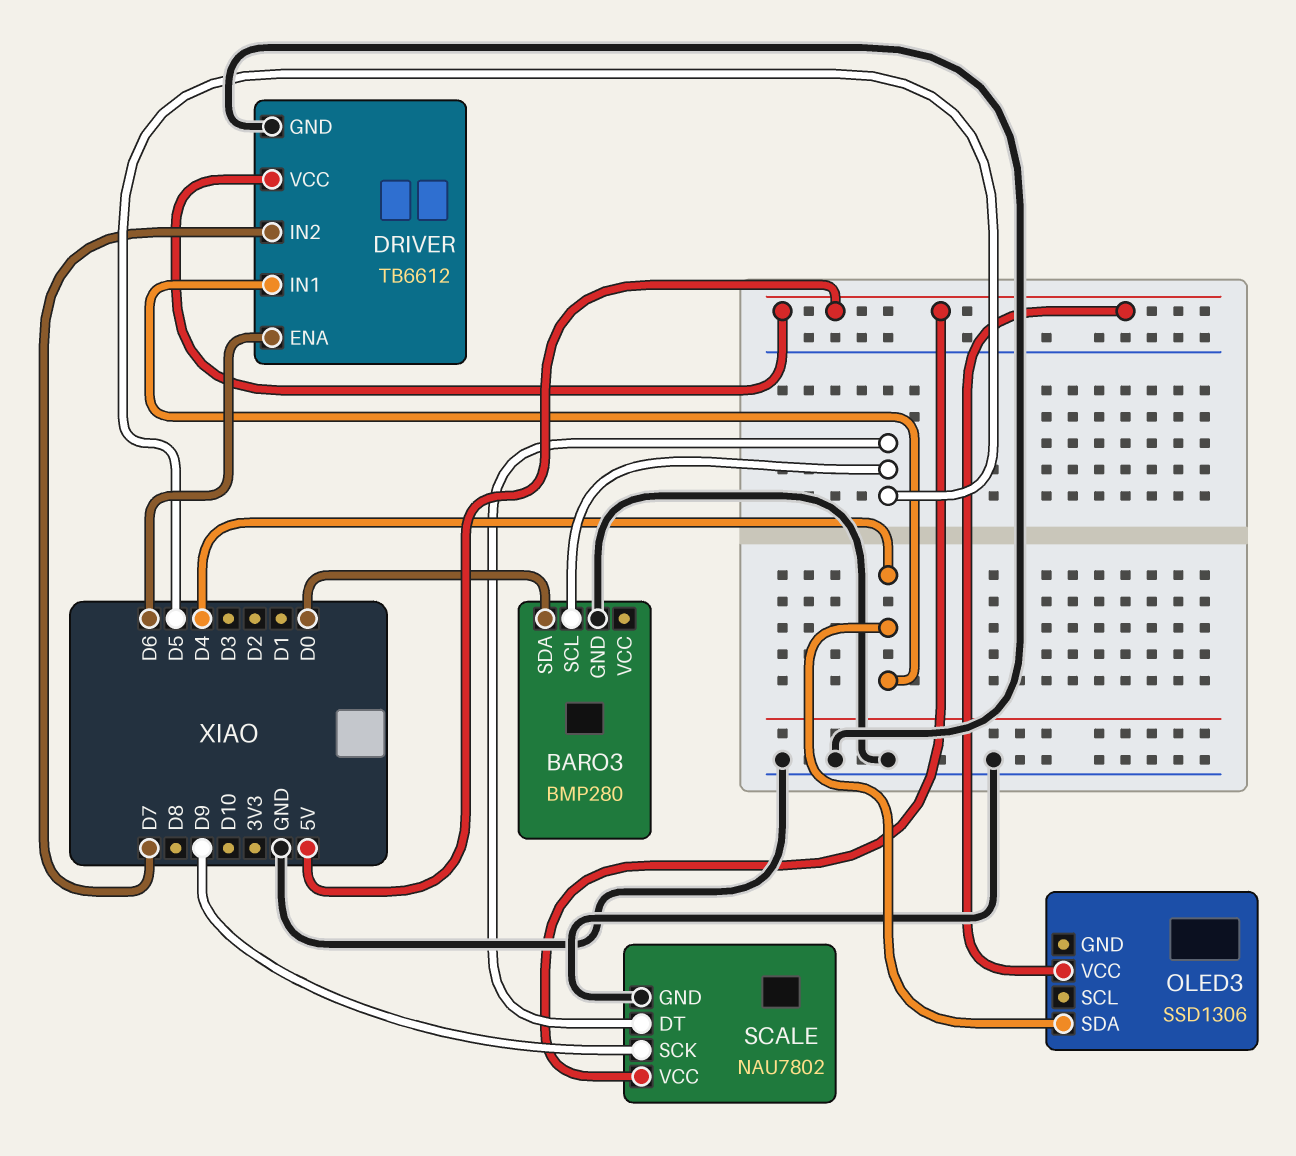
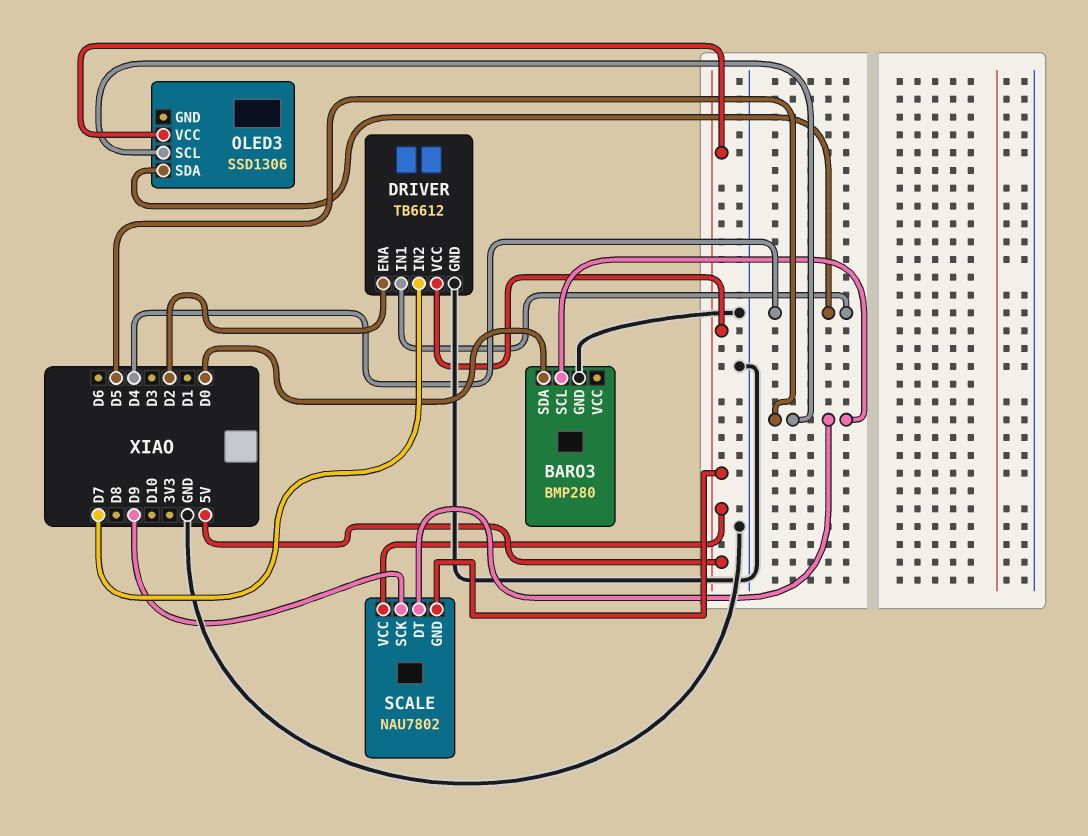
DRIVER pin ENA: D6 -> D2
OLED3 pin SCL: none -> D5
SCALE pin GND: GND -> 5V

